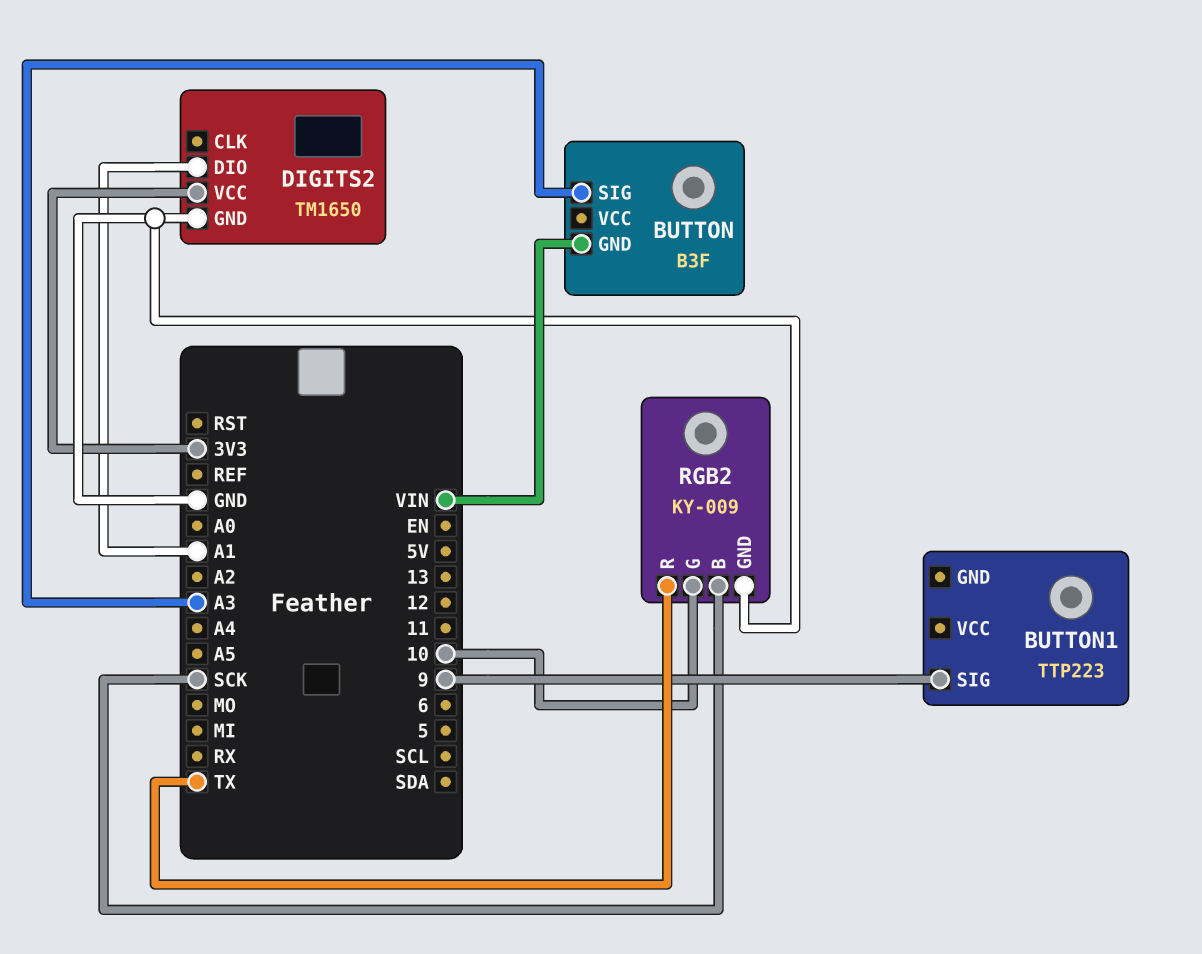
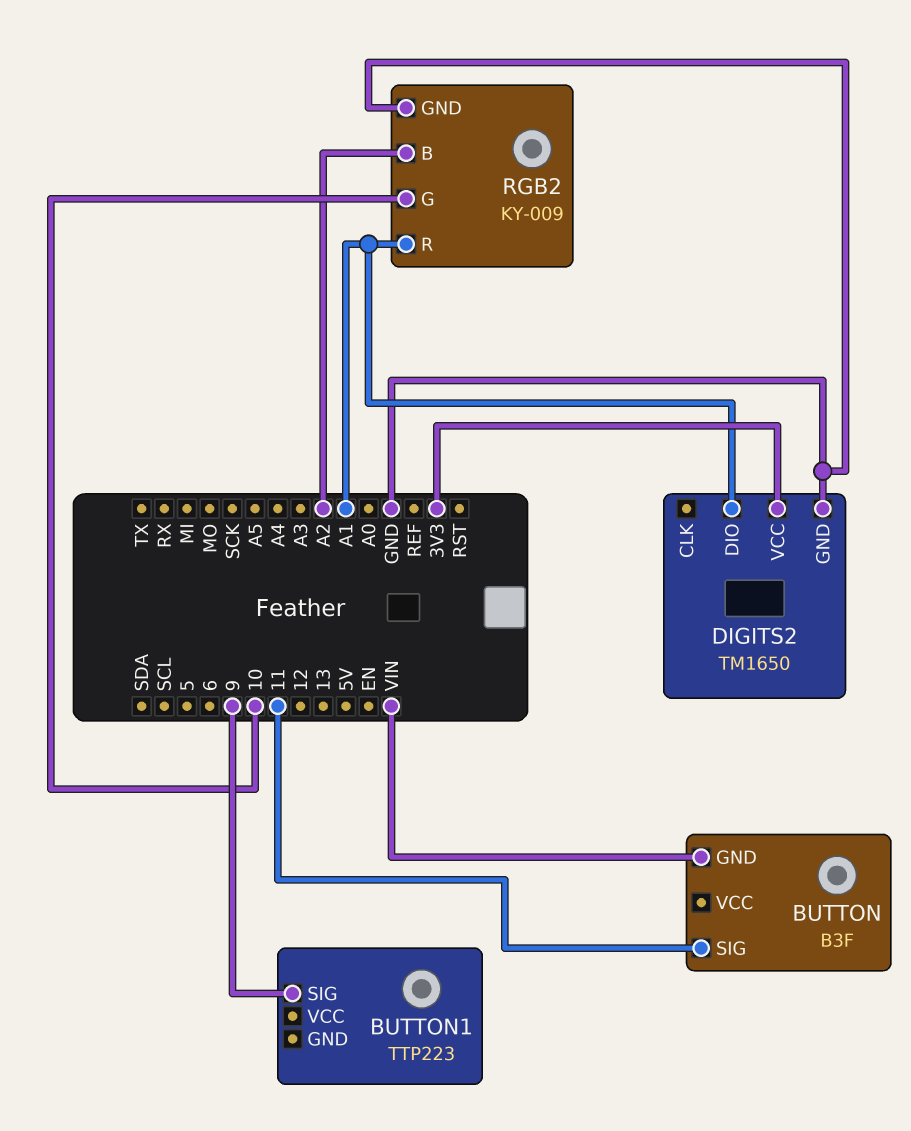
BUTTON pin SIG: A3 -> 11
RGB2 pin B: SCK -> A2
RGB2 pin R: TX -> A1

